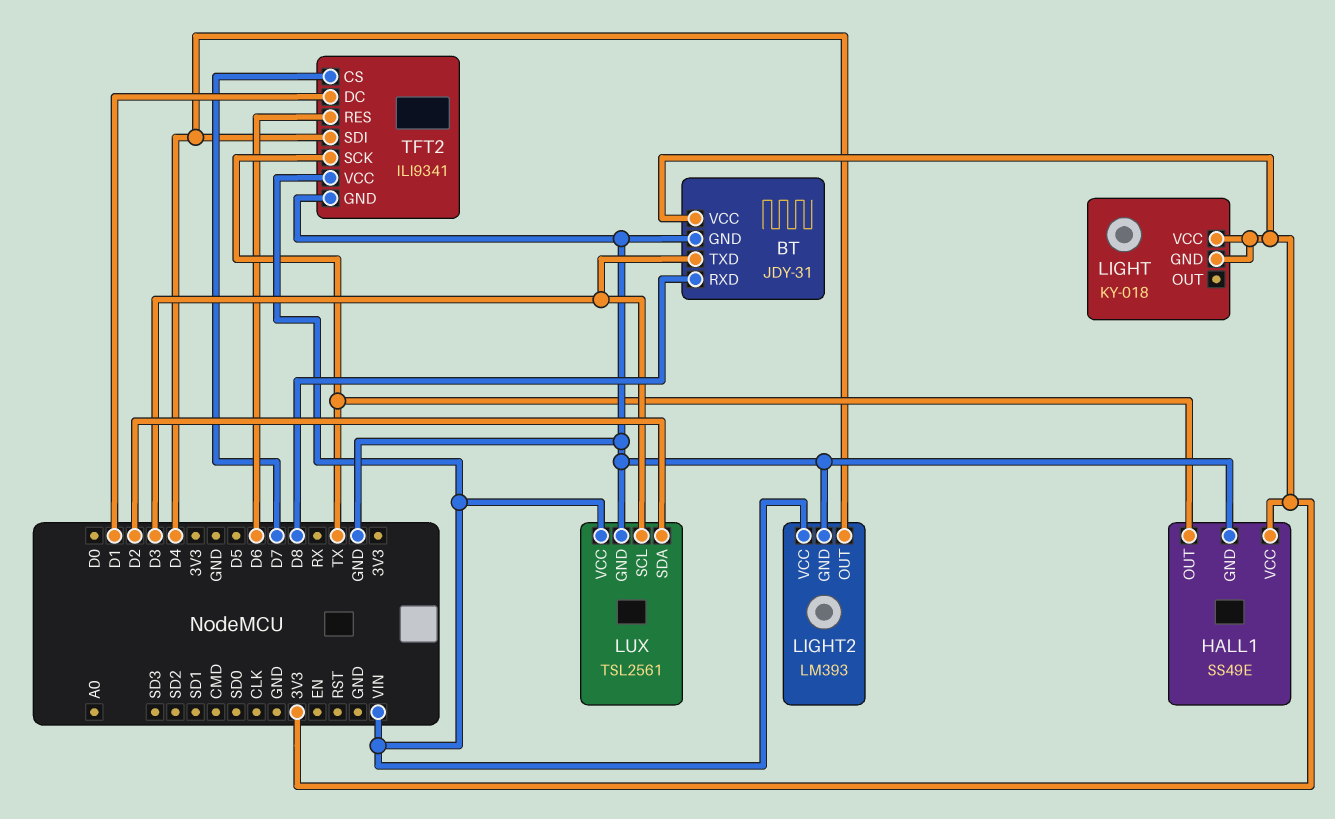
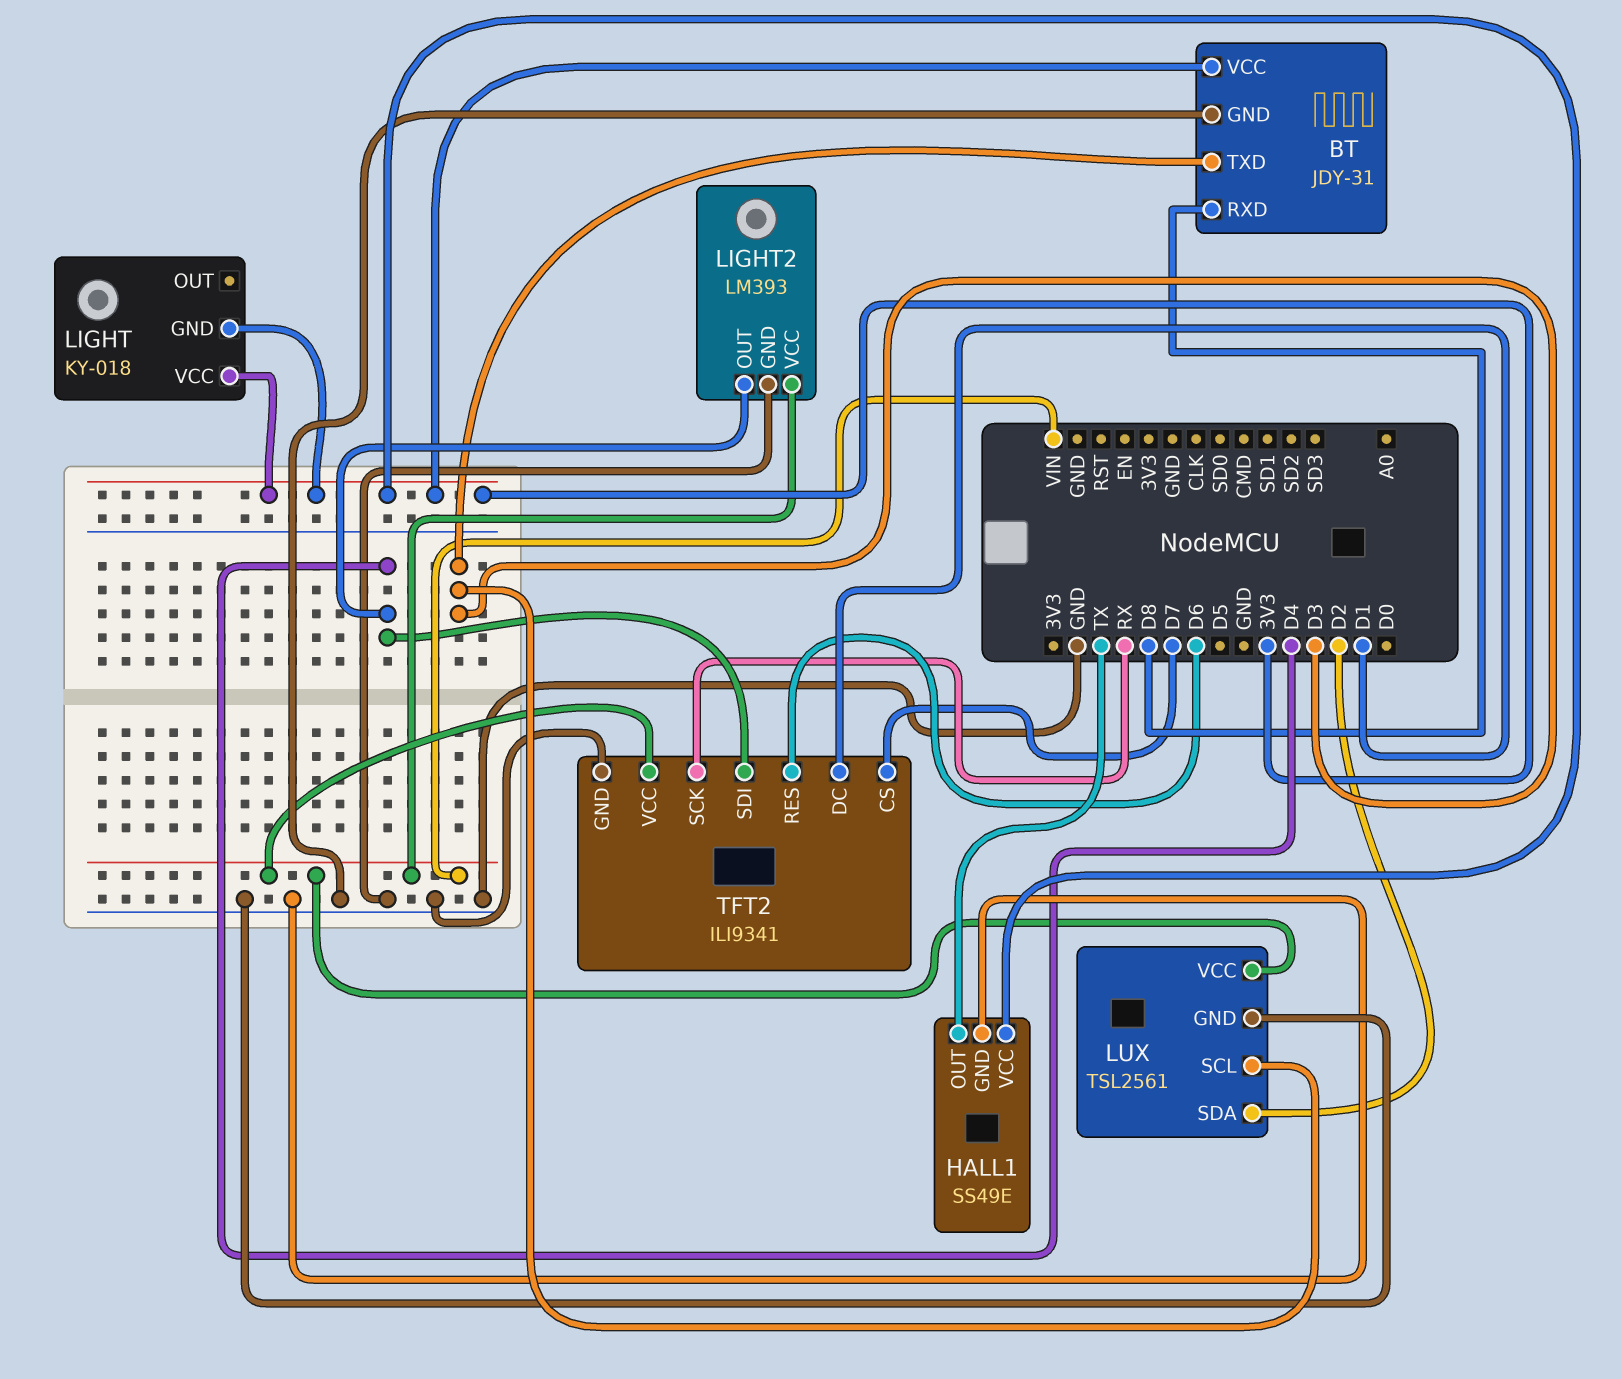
TFT2 pin SCK: TX -> RX

